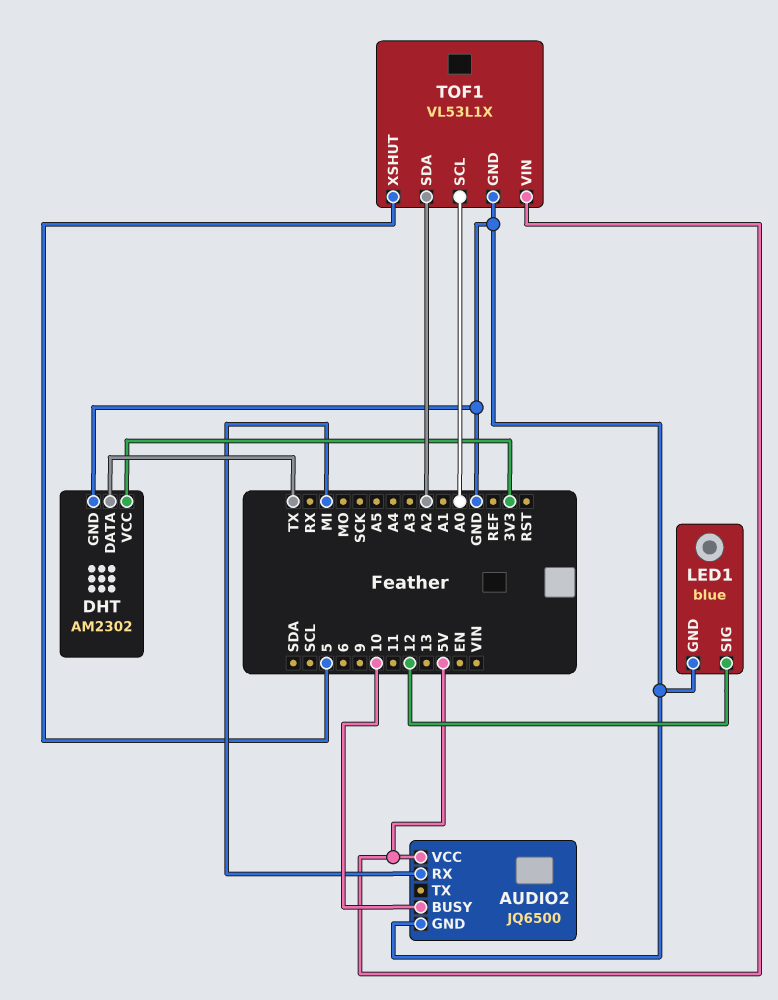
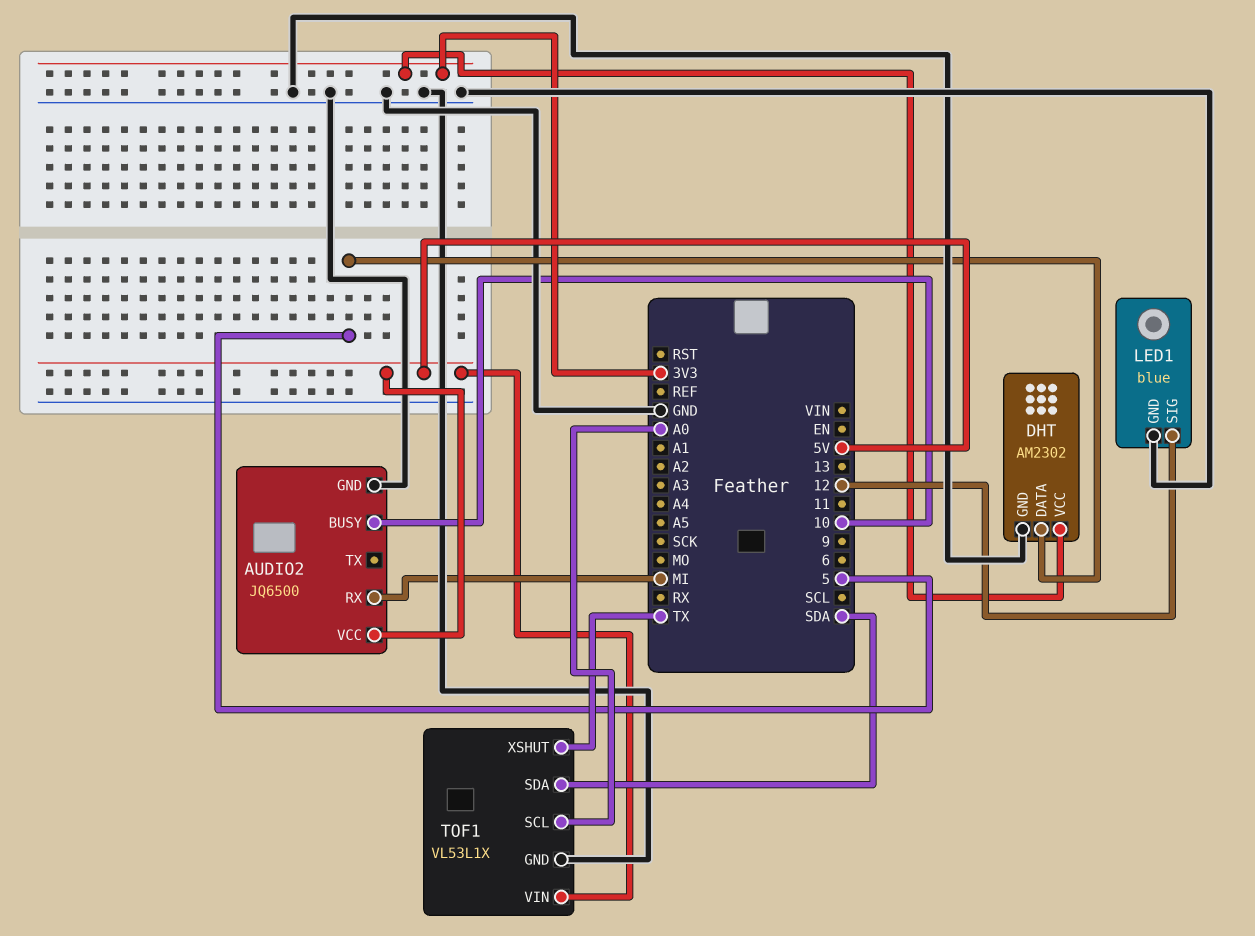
DHT pin DATA: TX -> 5
TOF1 pin SDA: A2 -> SDA
TOF1 pin XSHUT: 5 -> TX

